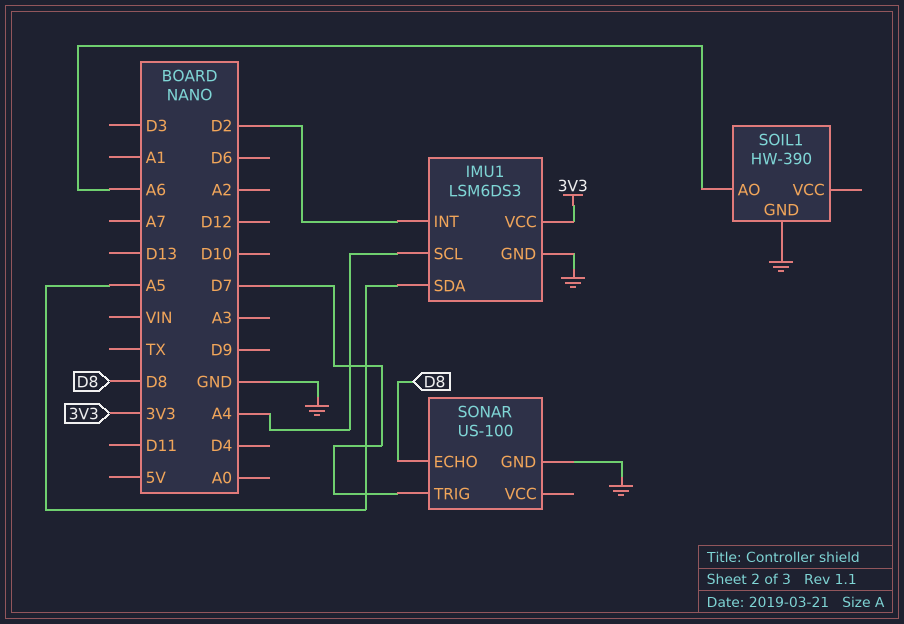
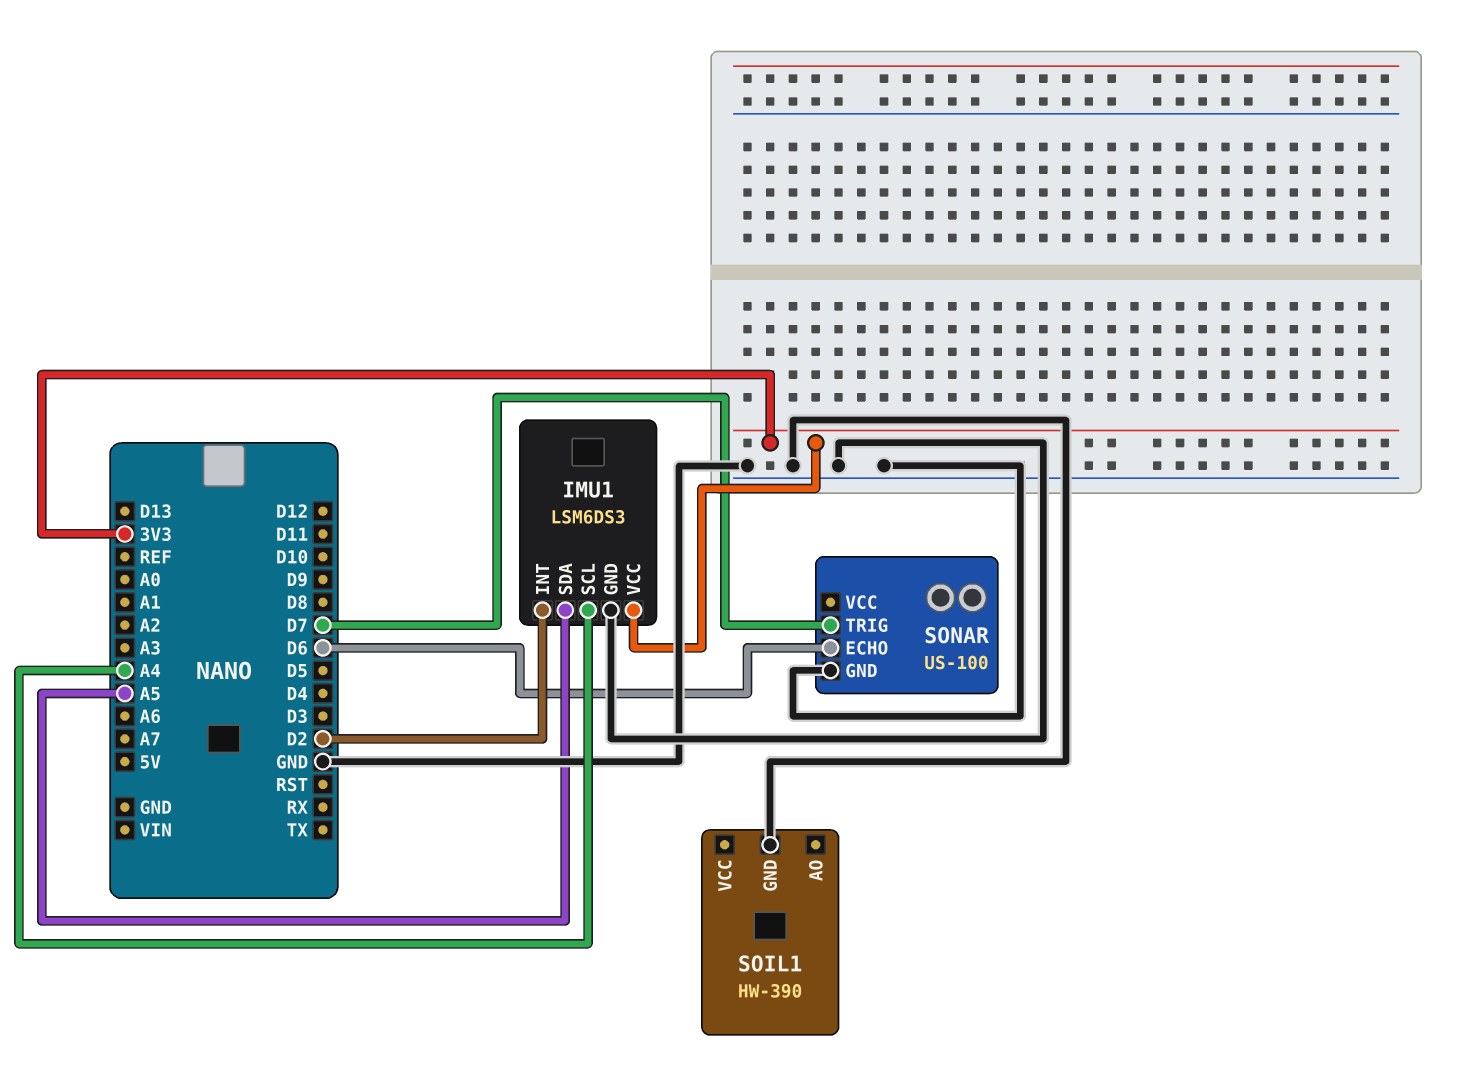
SOIL1 pin AO: A6 -> none
SONAR pin ECHO: D8 -> D6

